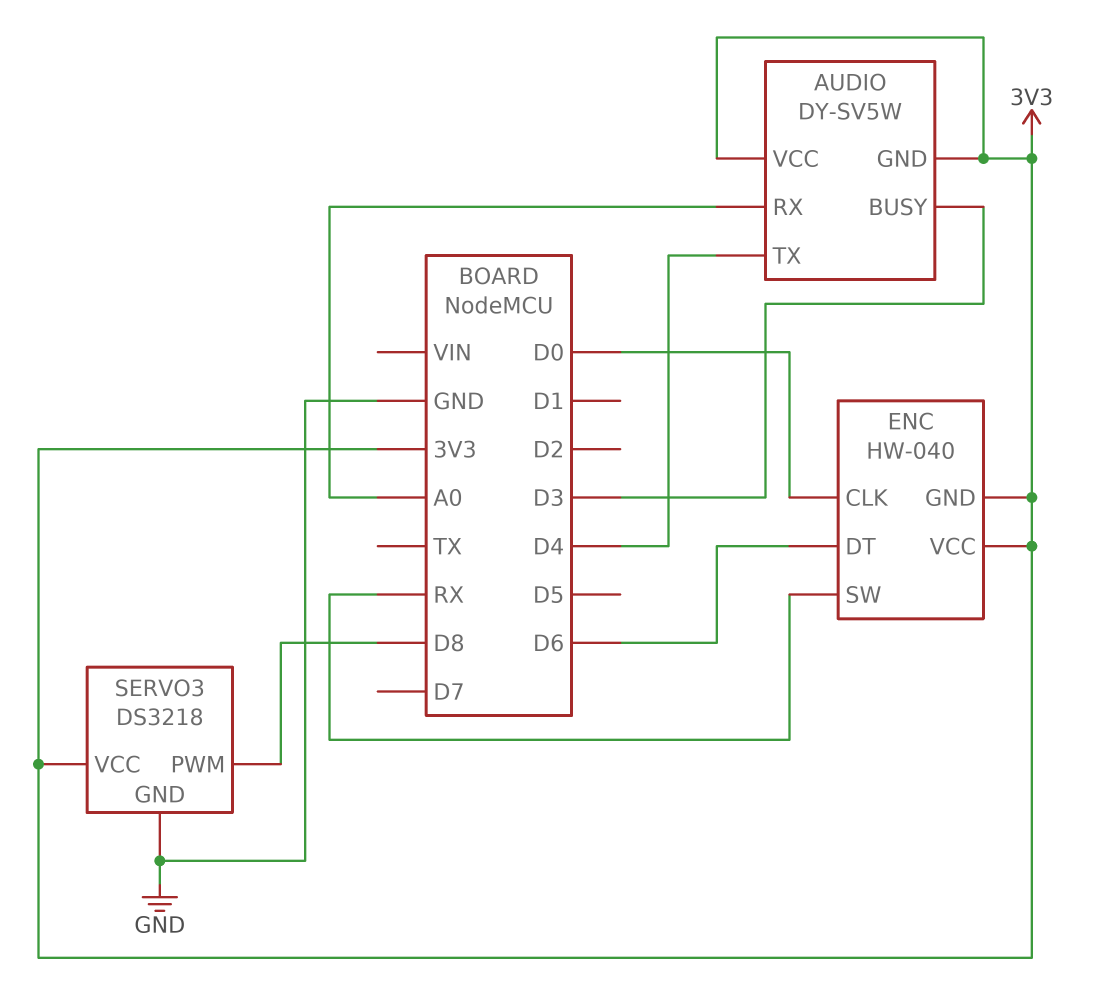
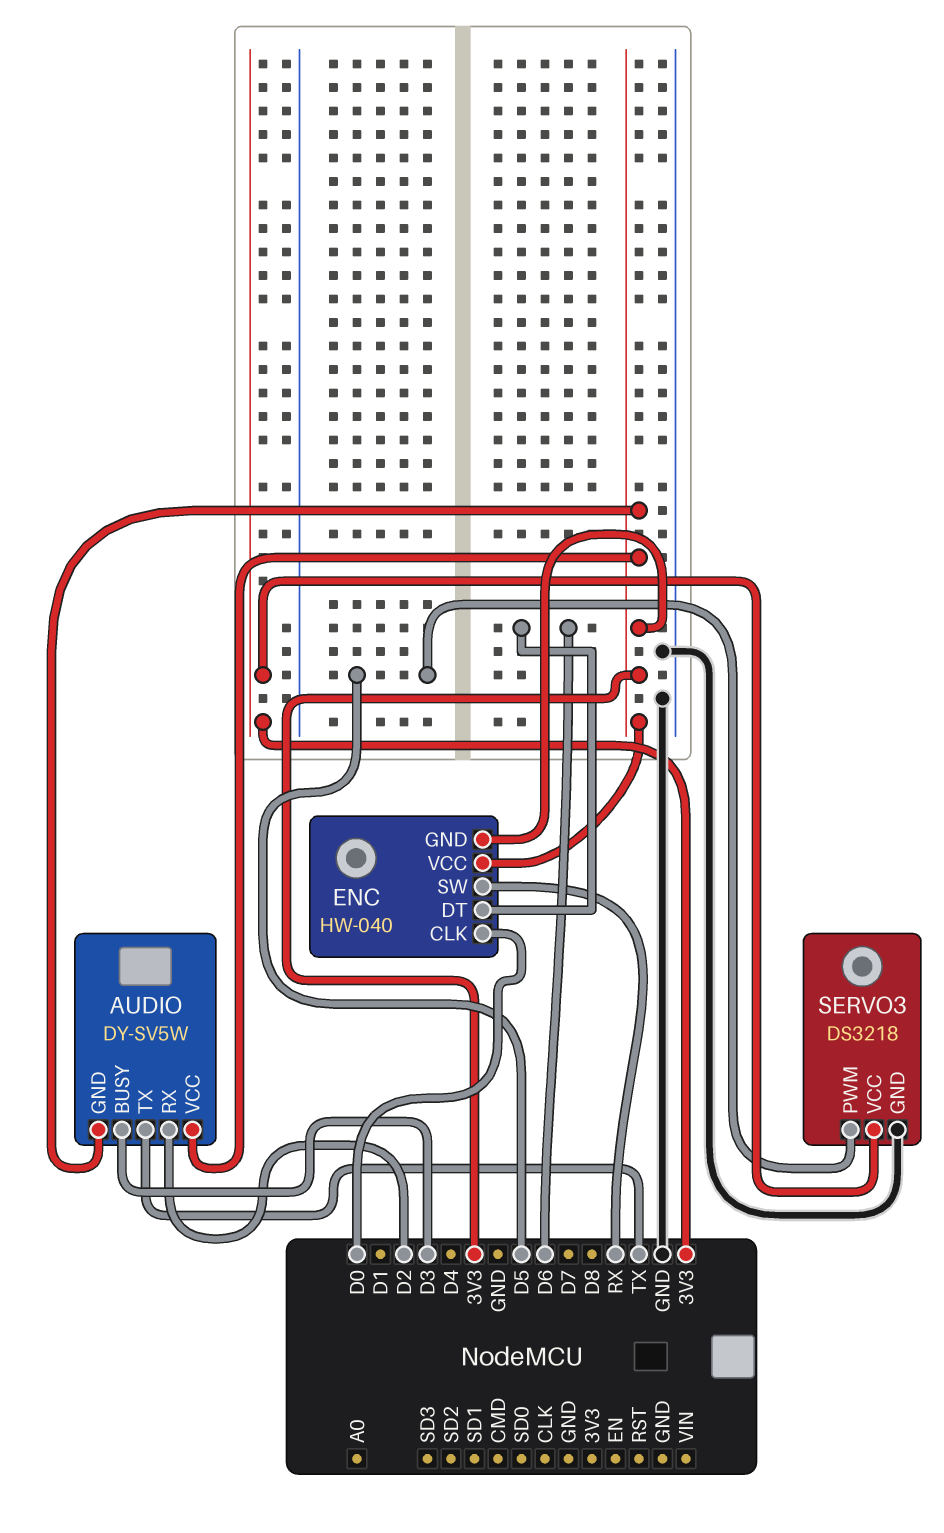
AUDIO pin RX: A0 -> D2
AUDIO pin TX: D4 -> TX
SERVO3 pin PWM: D8 -> D5

